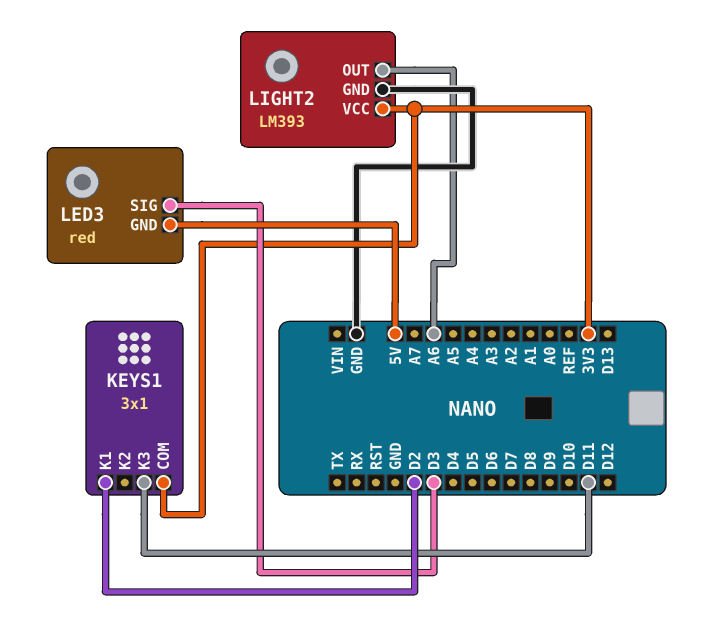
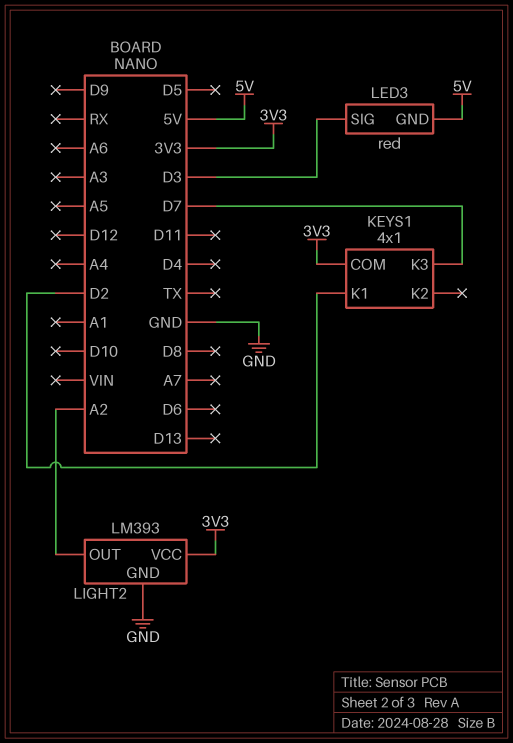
KEYS1: 3x1 -> 4x1
KEYS1 pin K3: D11 -> D7
LIGHT2 pin OUT: A6 -> A2

